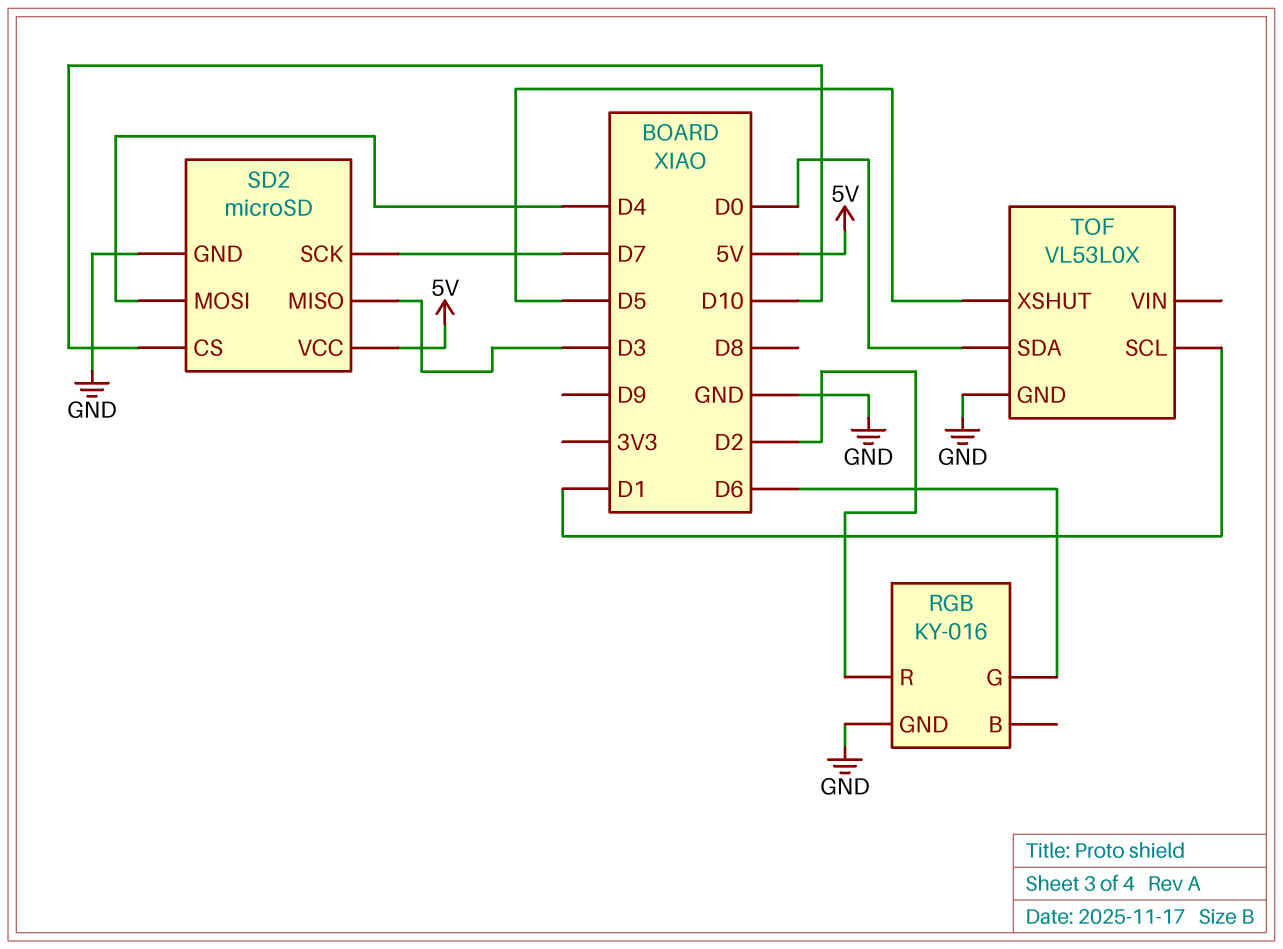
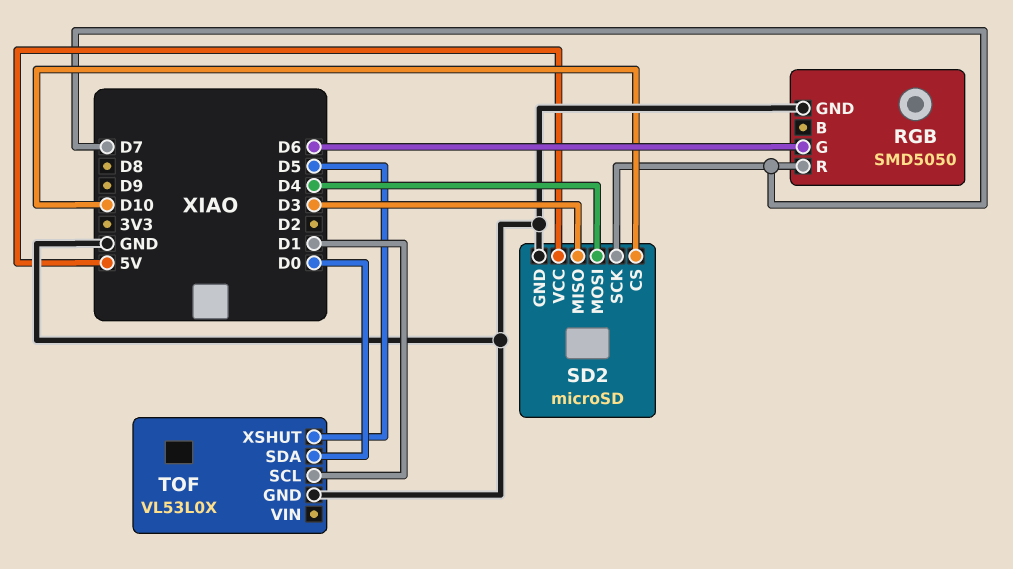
RGB: KY-016 -> SMD5050
RGB pin R: D2 -> D7

